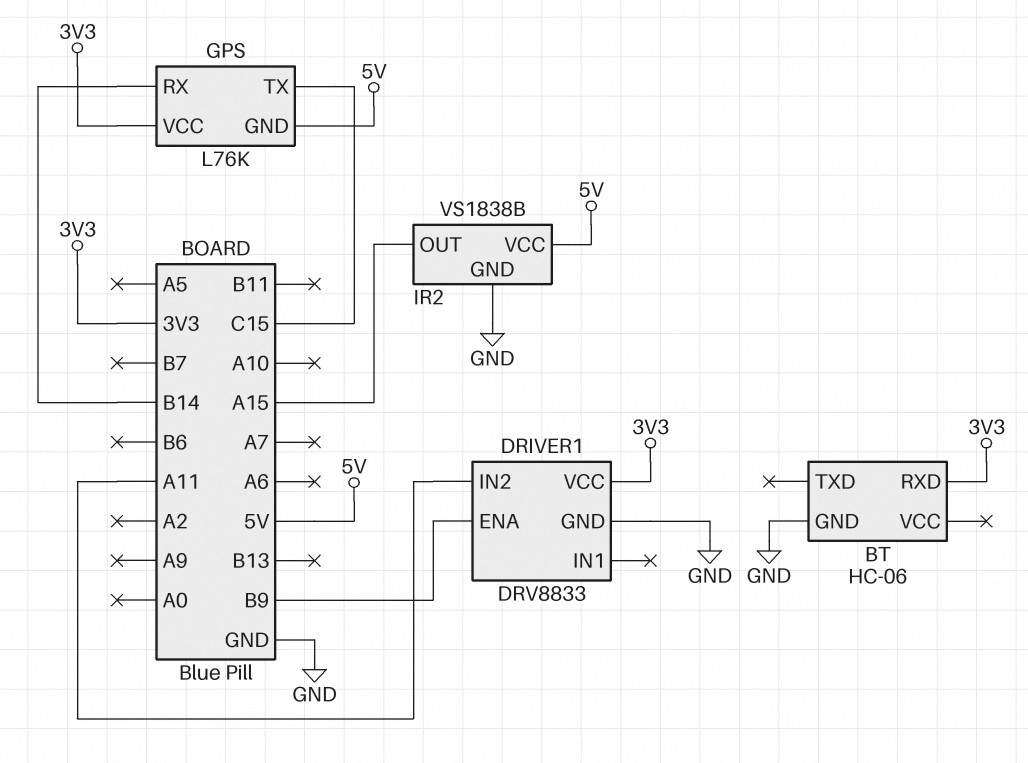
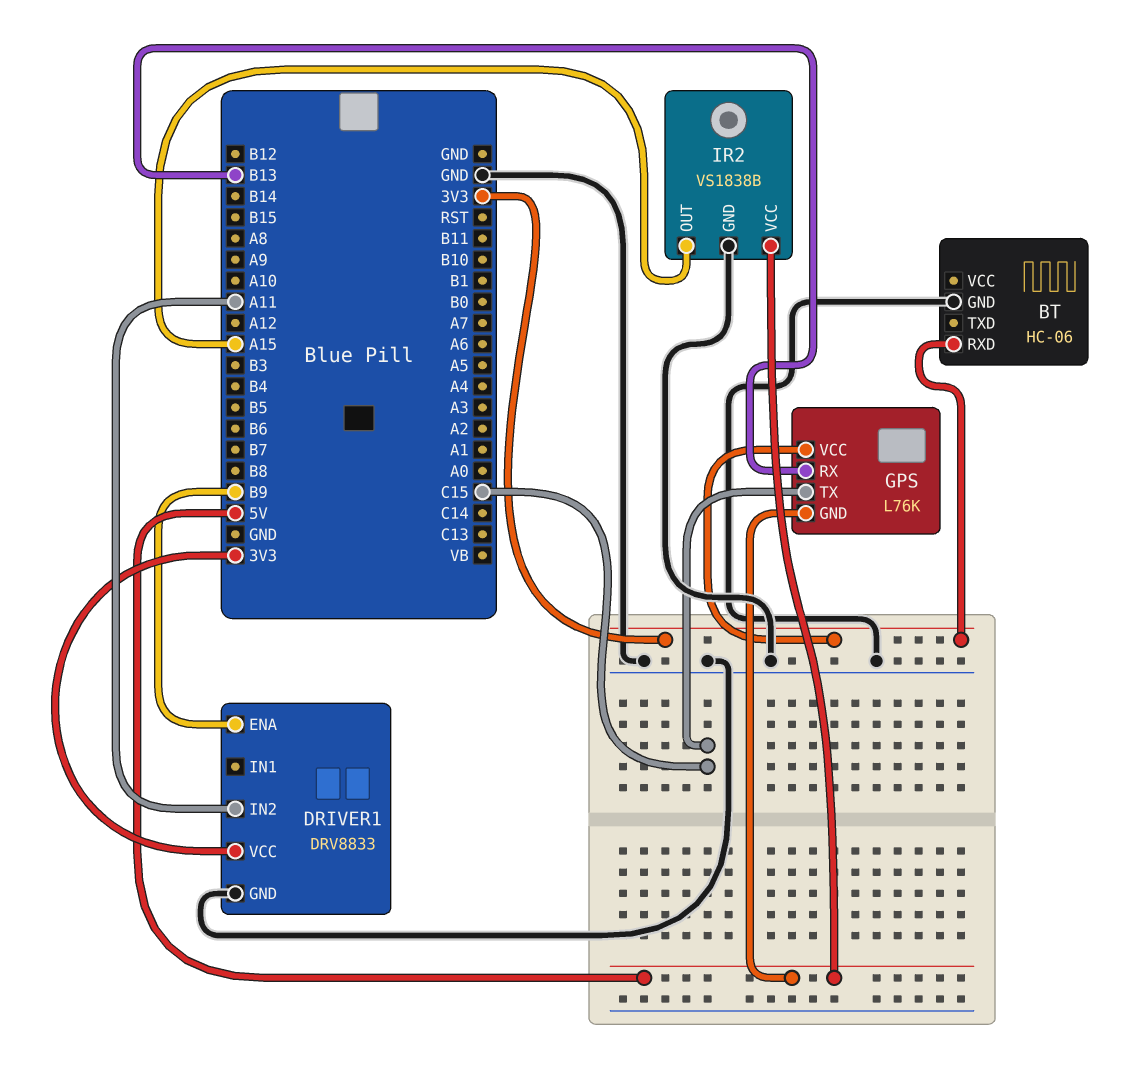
GPS pin RX: B14 -> B13

